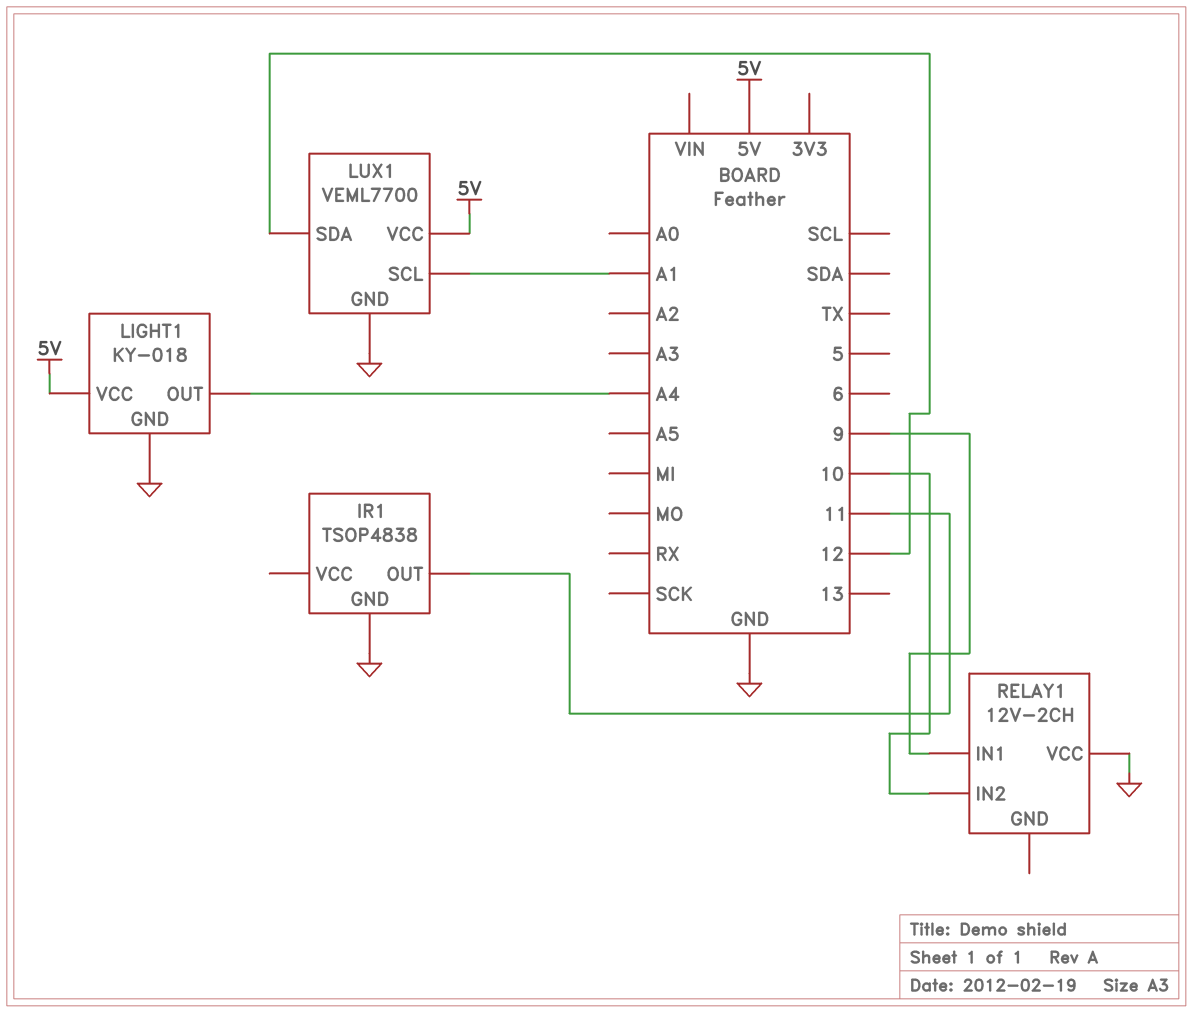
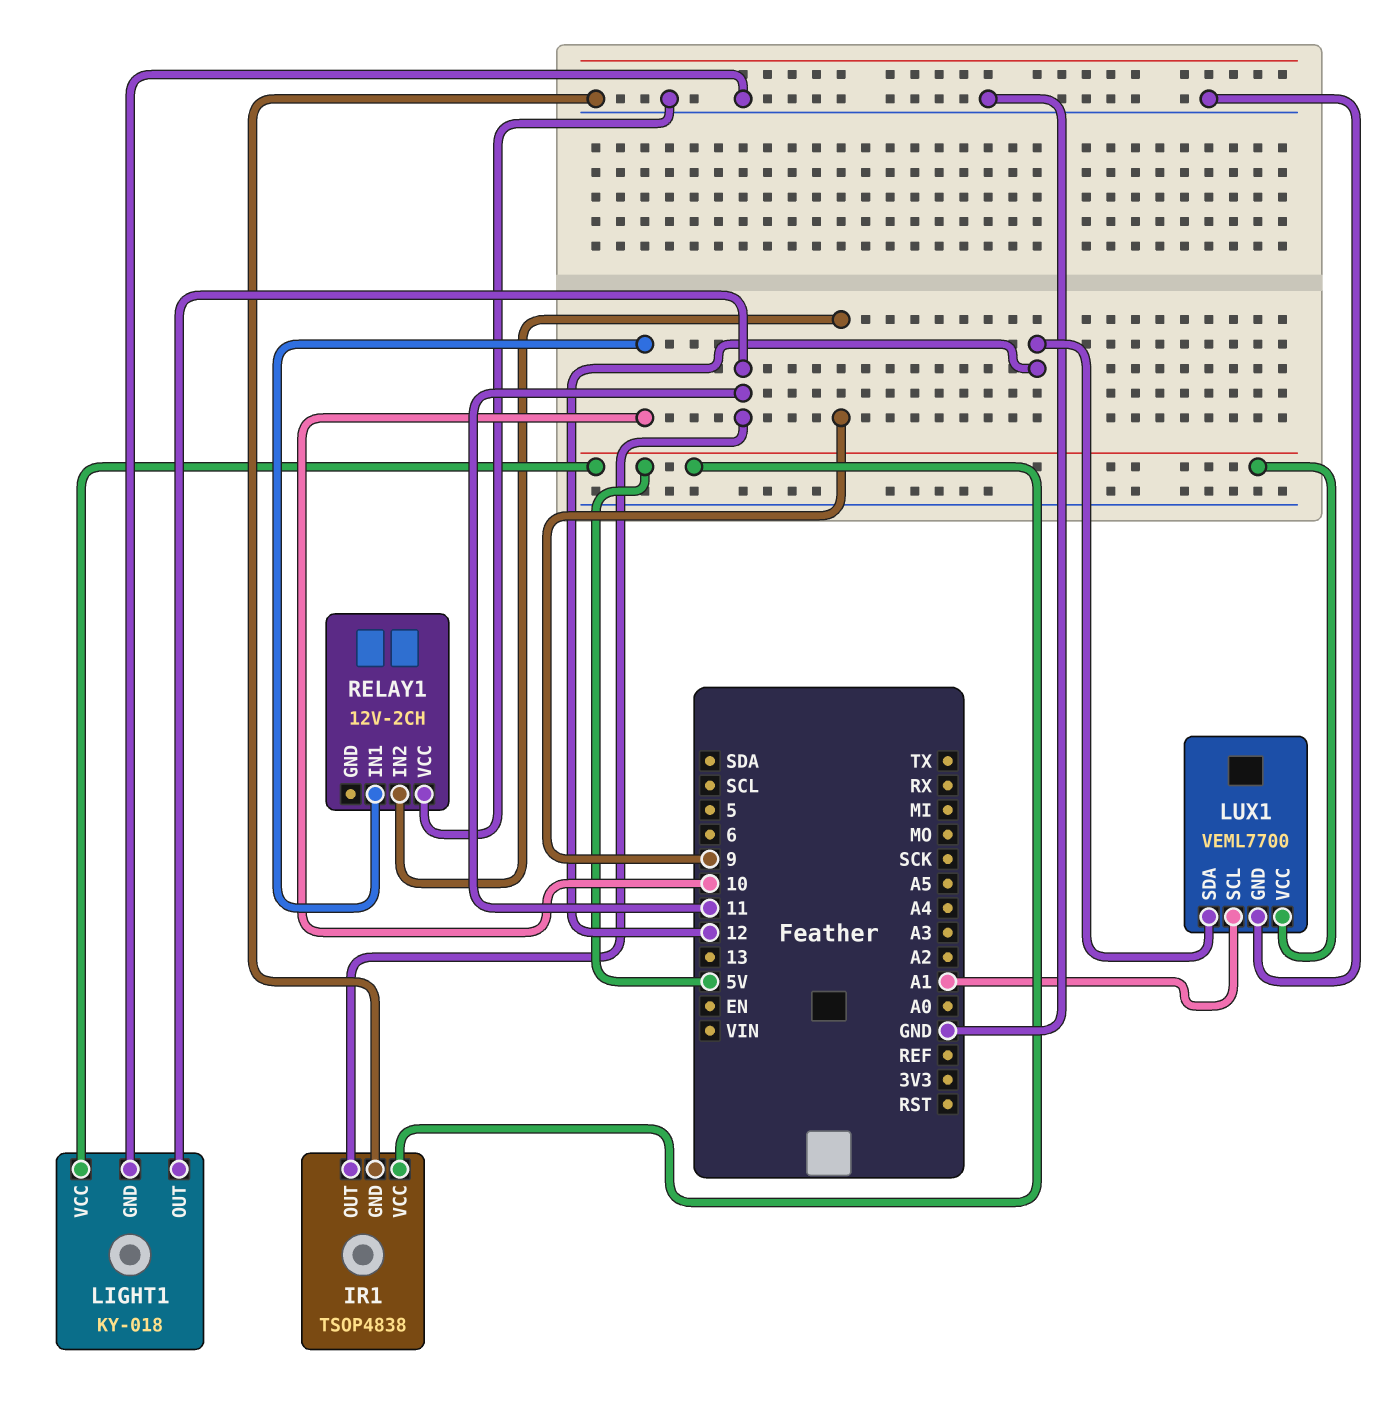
IR1 pin VCC: none -> 5V
LIGHT1 pin OUT: A4 -> 11
RELAY1 pin IN1: 9 -> 10
RELAY1 pin IN2: 10 -> 9

